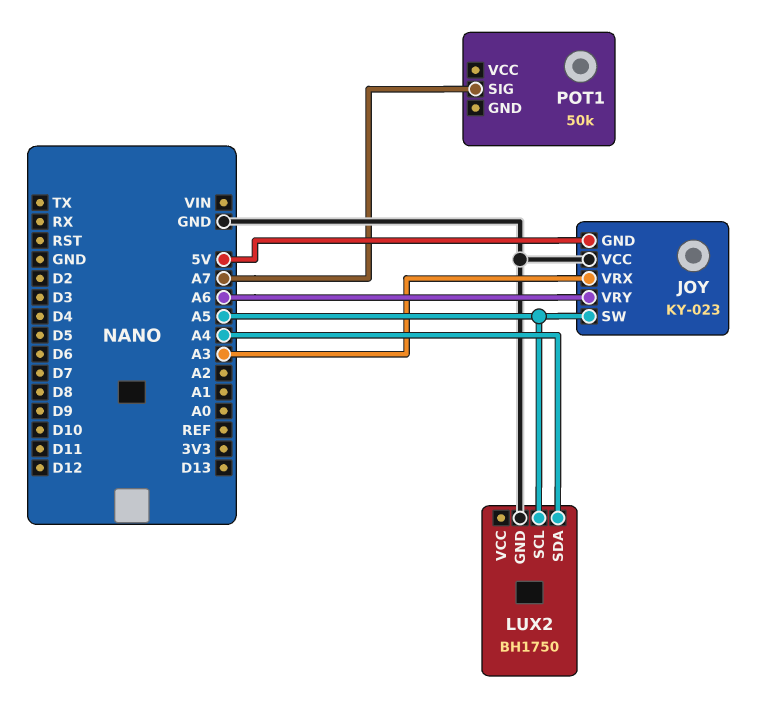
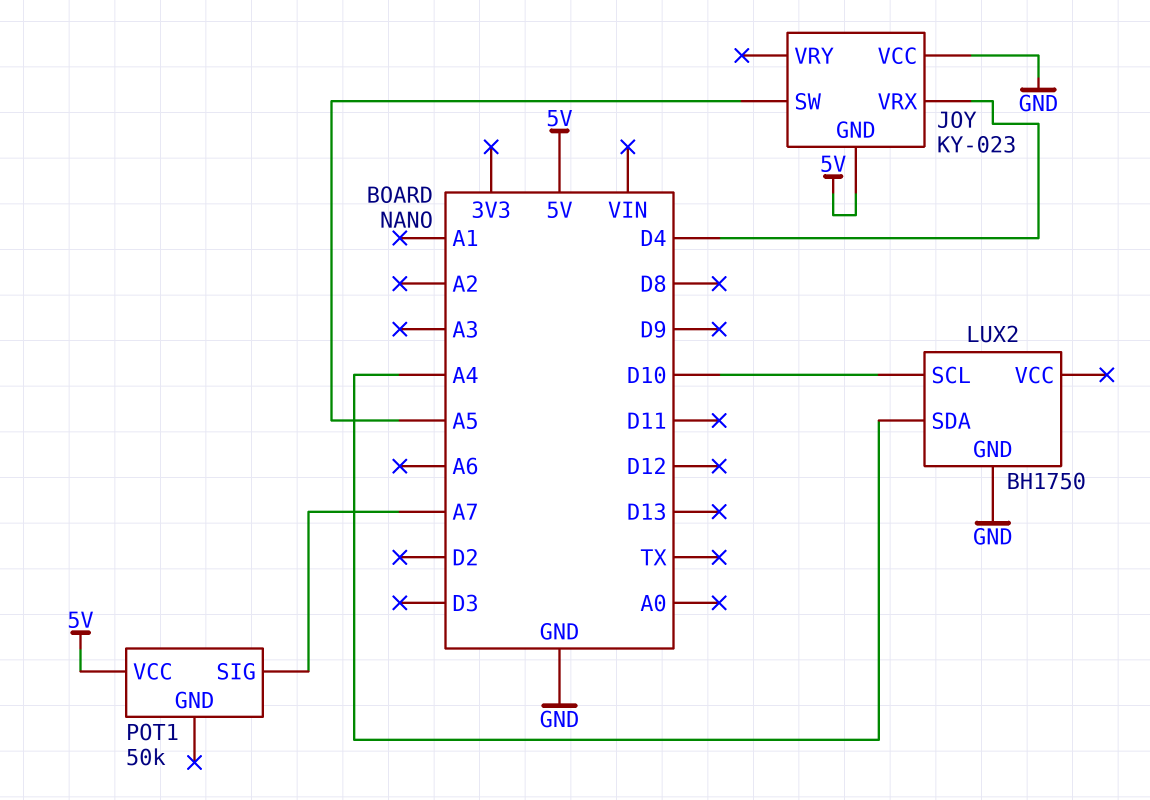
JOY pin VRX: A3 -> D4
JOY pin VRY: A6 -> none
LUX2 pin SCL: A5 -> D10
POT1 pin VCC: none -> 5V

